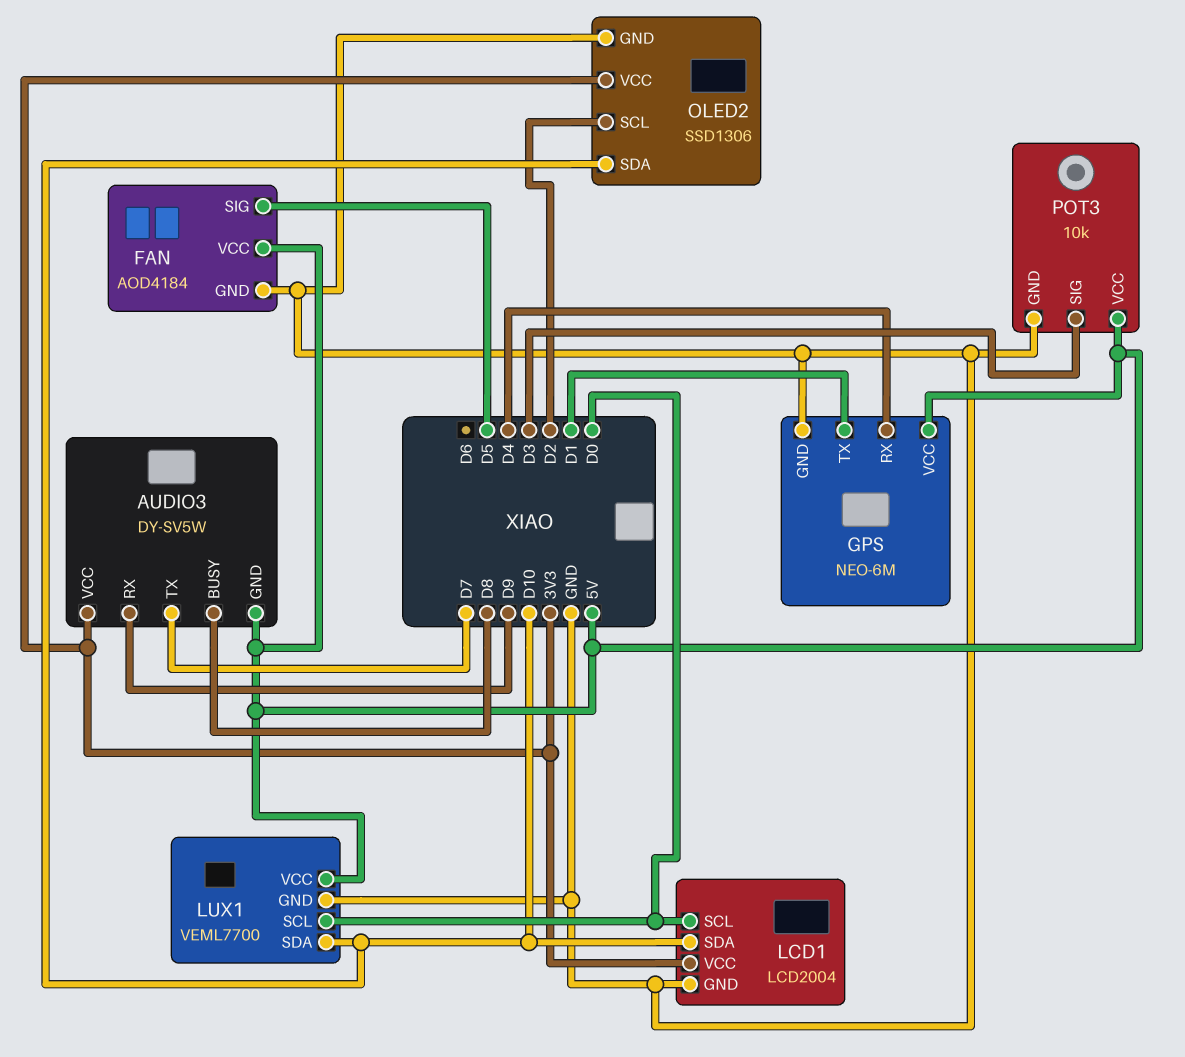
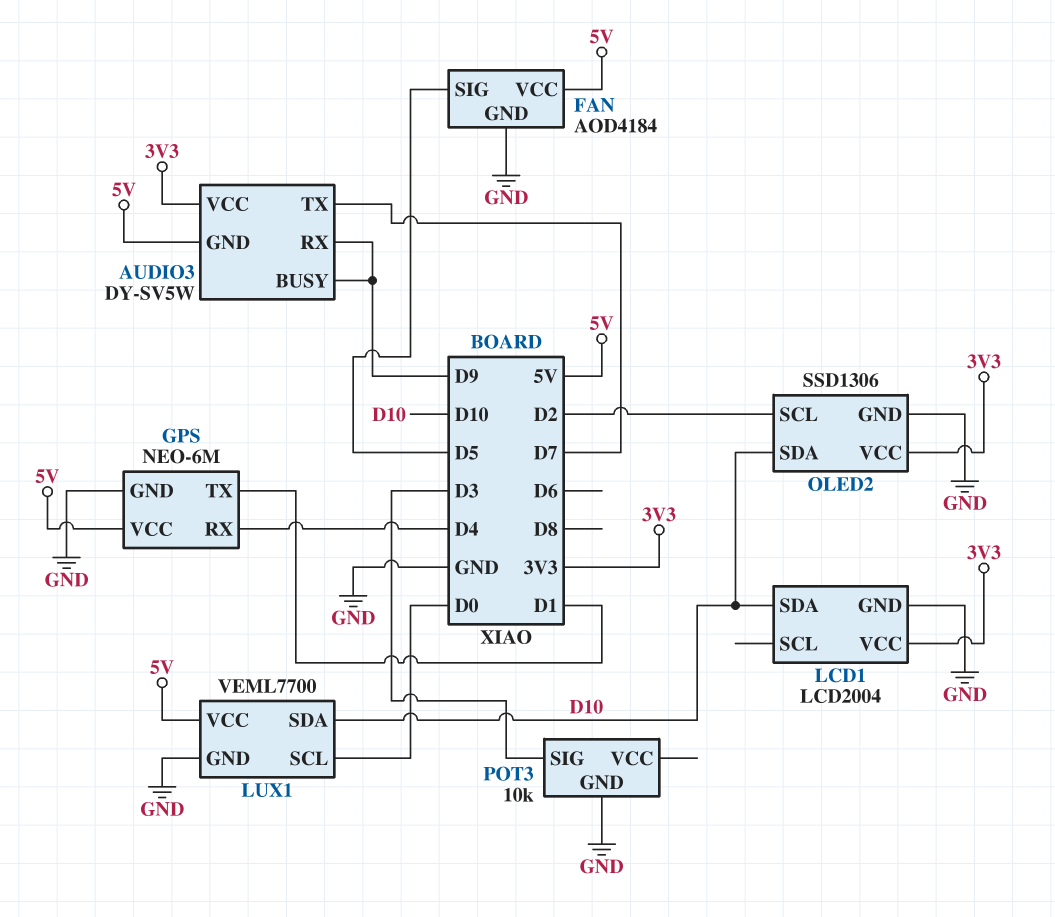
AUDIO3 pin BUSY: D8 -> D9
LCD1 pin SCL: D0 -> none
POT3 pin VCC: 5V -> none

